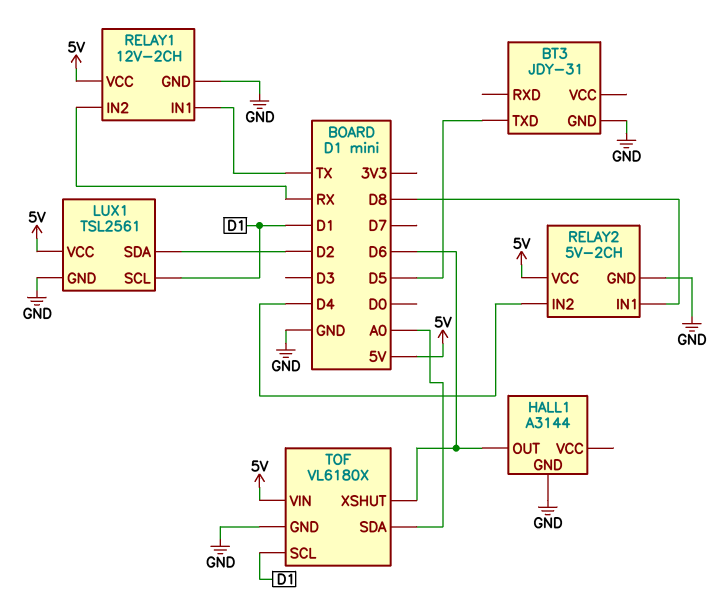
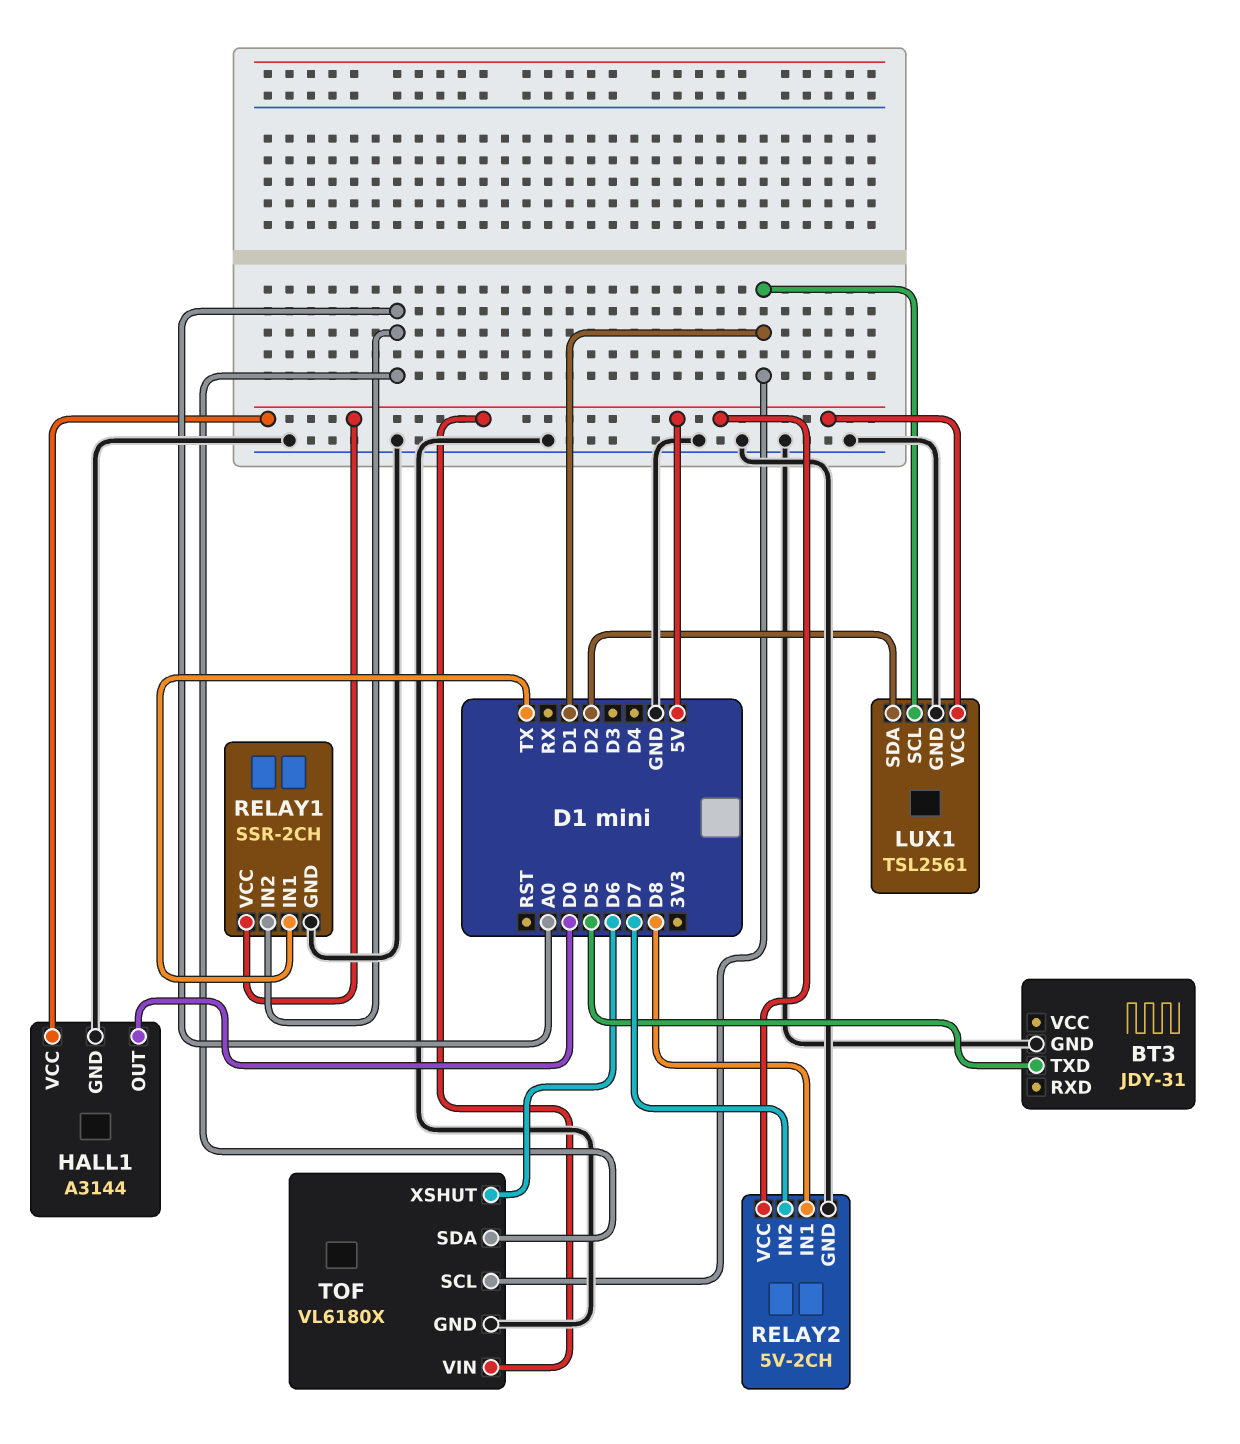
HALL1 pin OUT: D6 -> D0
HALL1 pin VCC: none -> 5V
RELAY1: 12V-2CH -> SSR-2CH
RELAY1 pin IN2: RX -> A0
RELAY2 pin IN2: D4 -> D7

